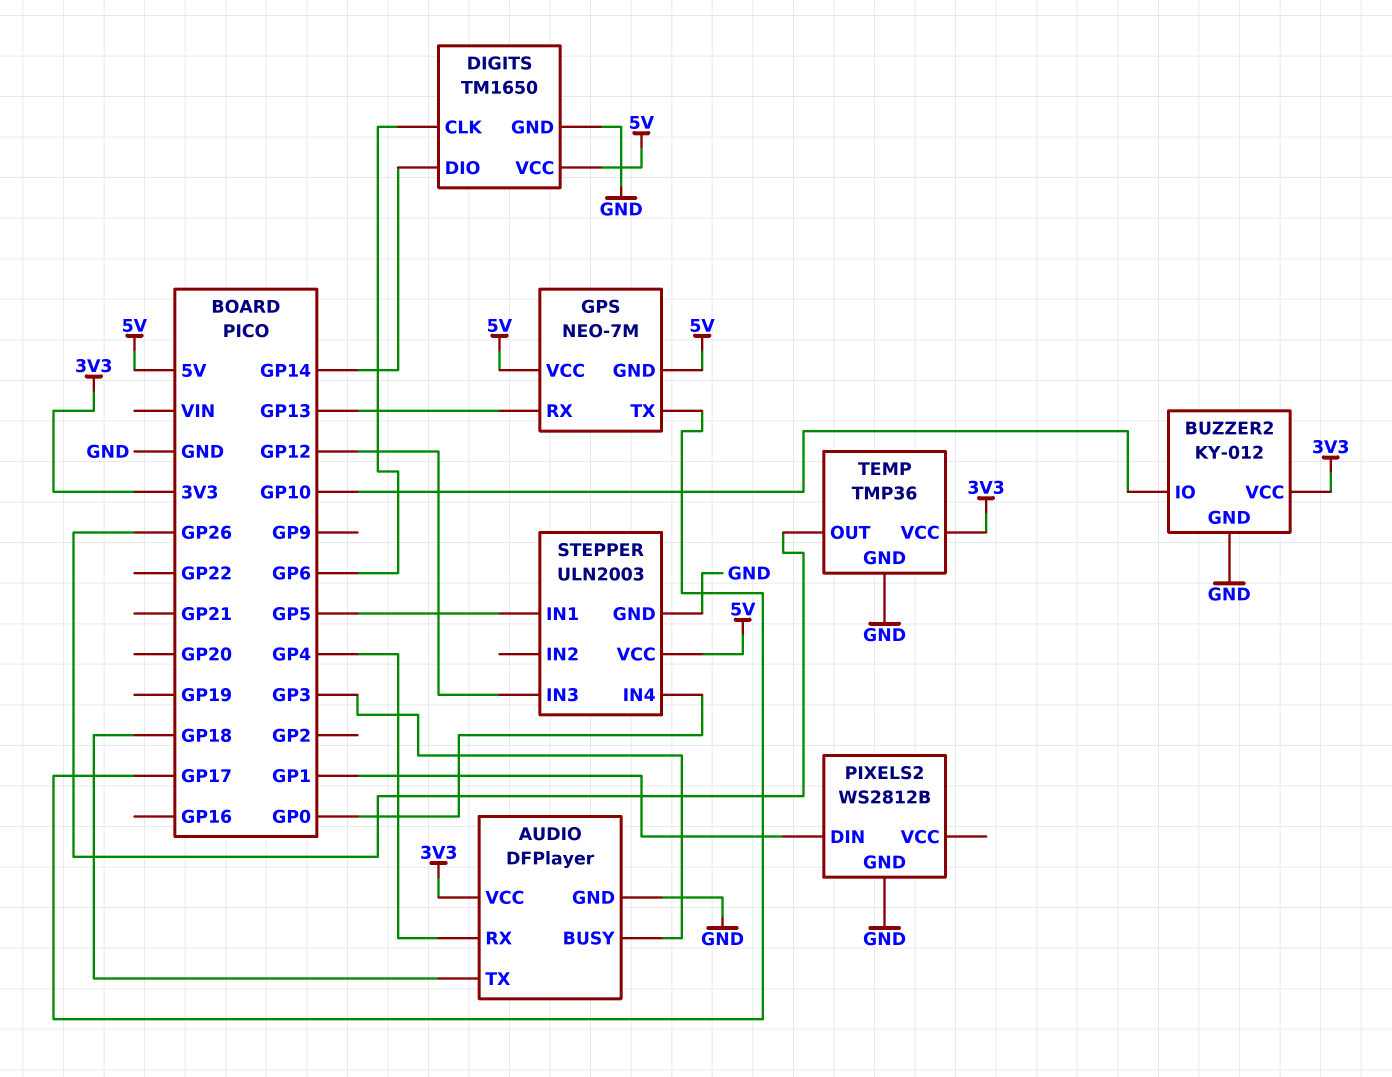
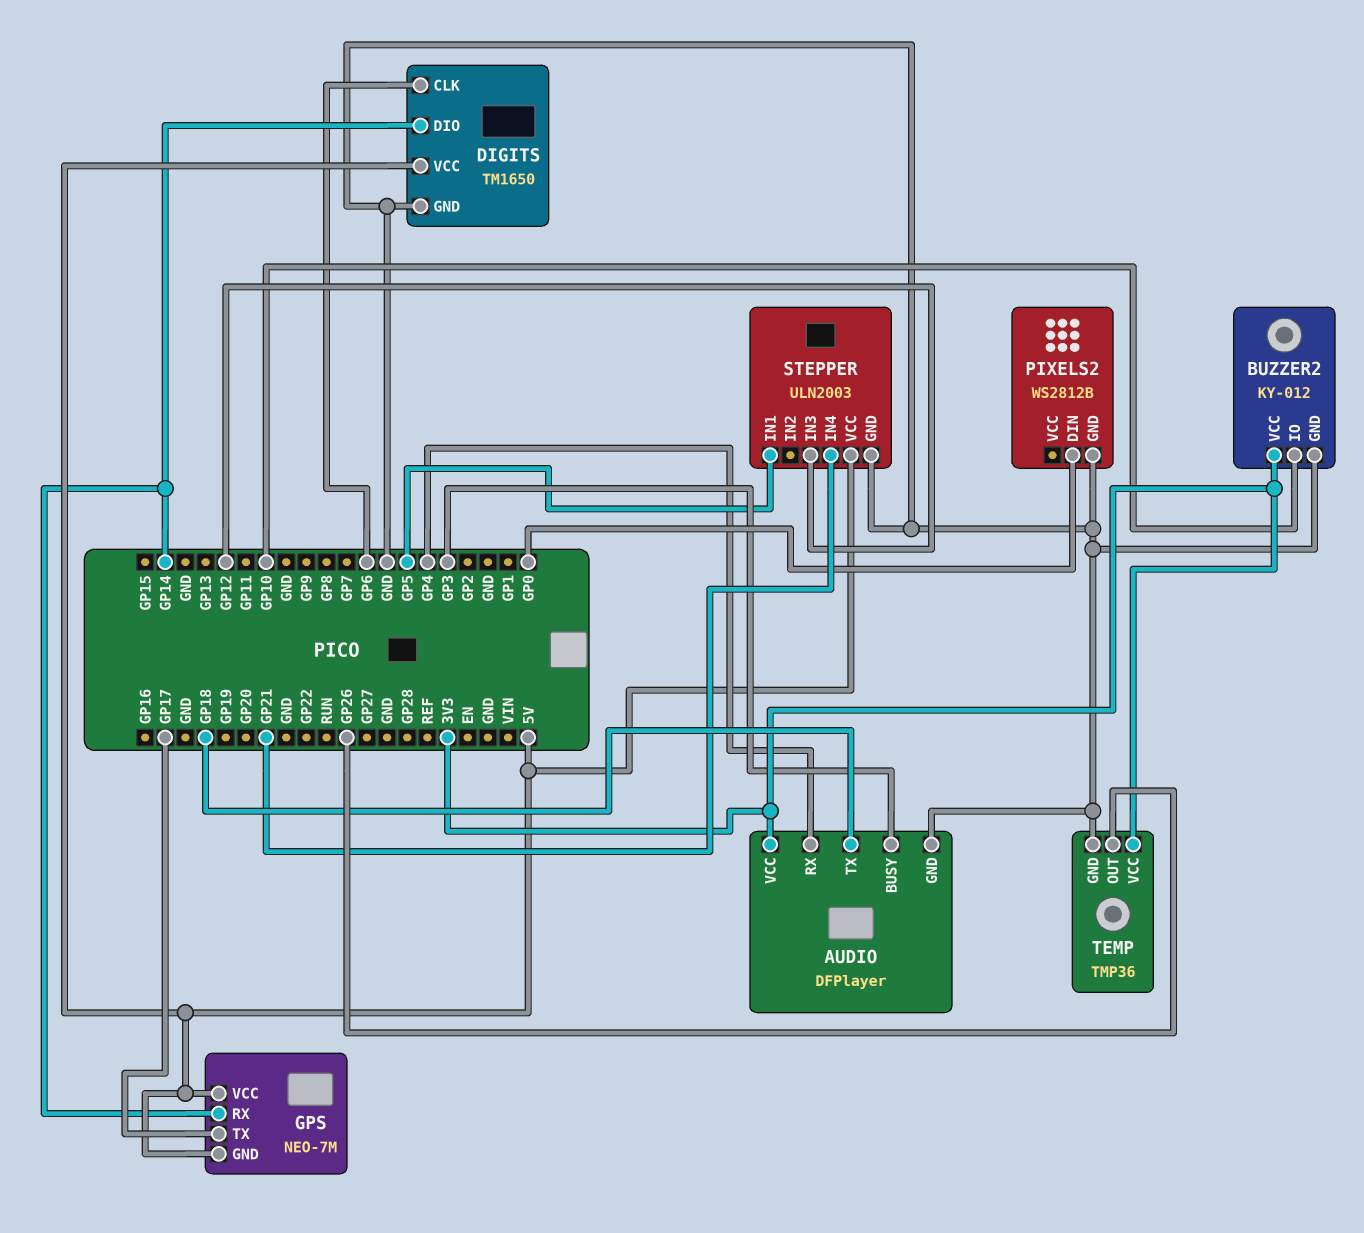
GPS pin RX: GP13 -> GP14
PIXELS2 pin DIN: GP1 -> GP0
STEPPER pin IN4: GP0 -> GP21

